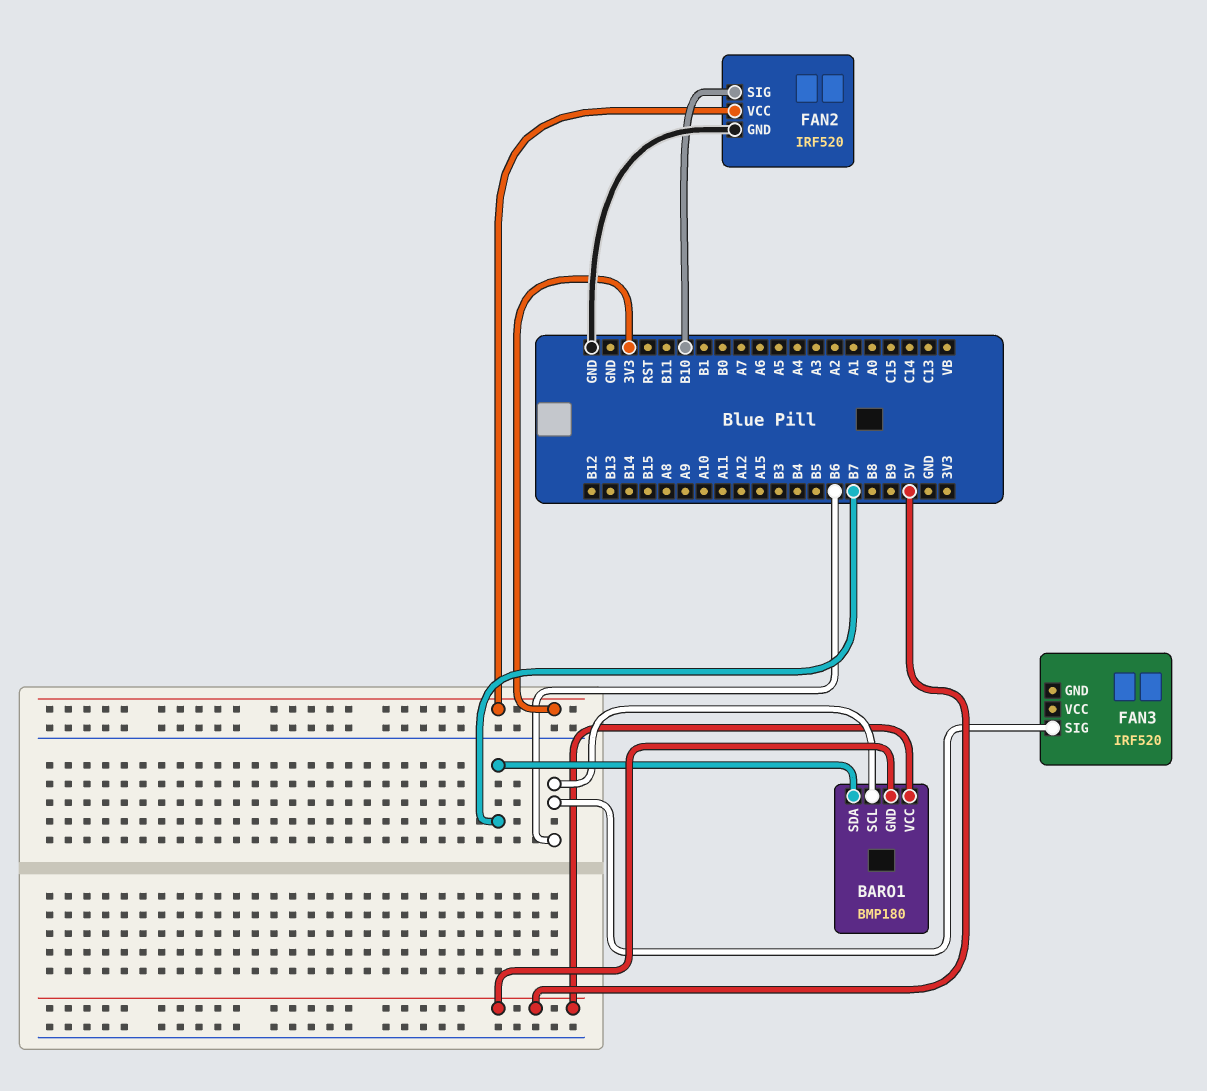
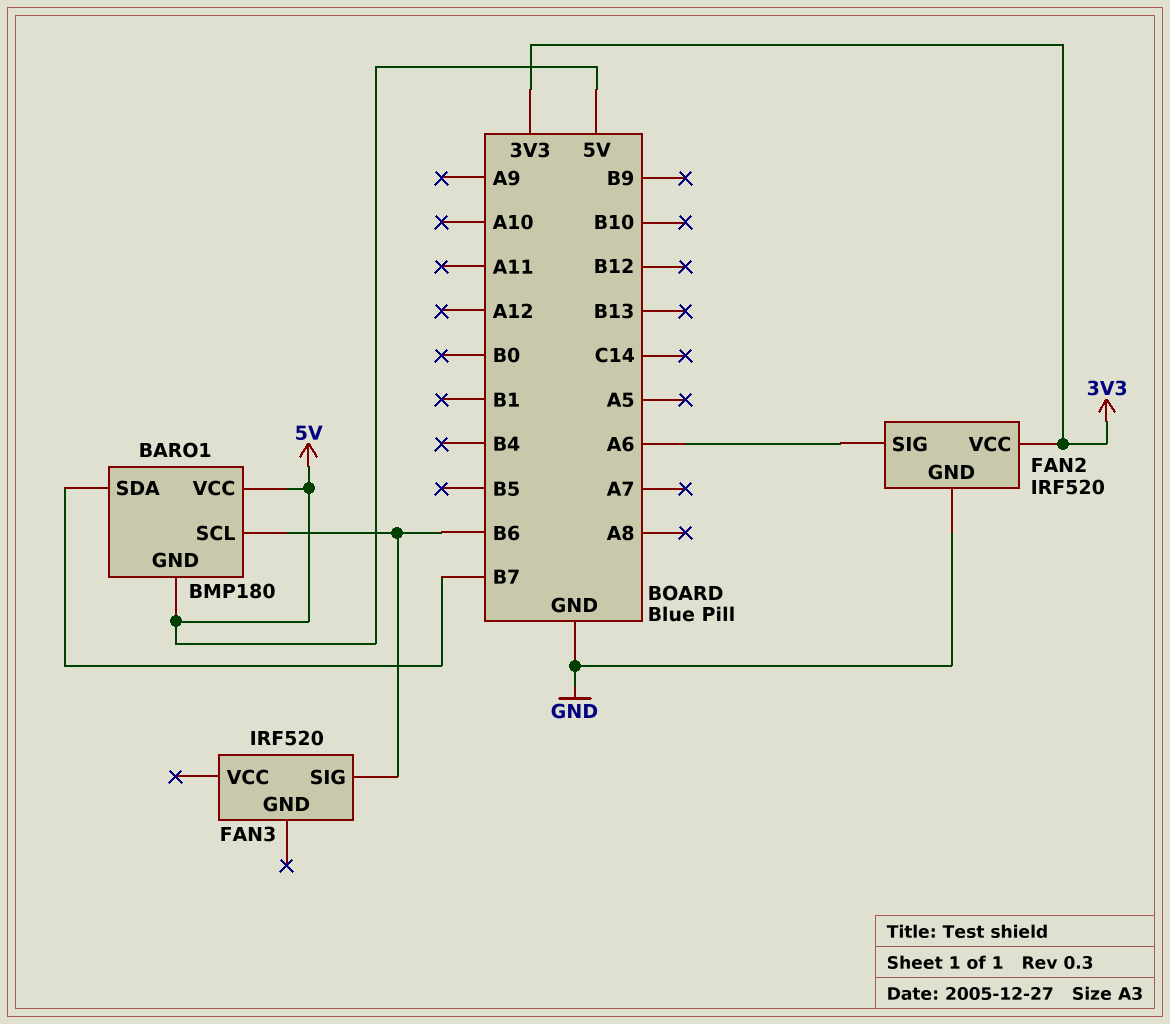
FAN2 pin SIG: B10 -> A6

